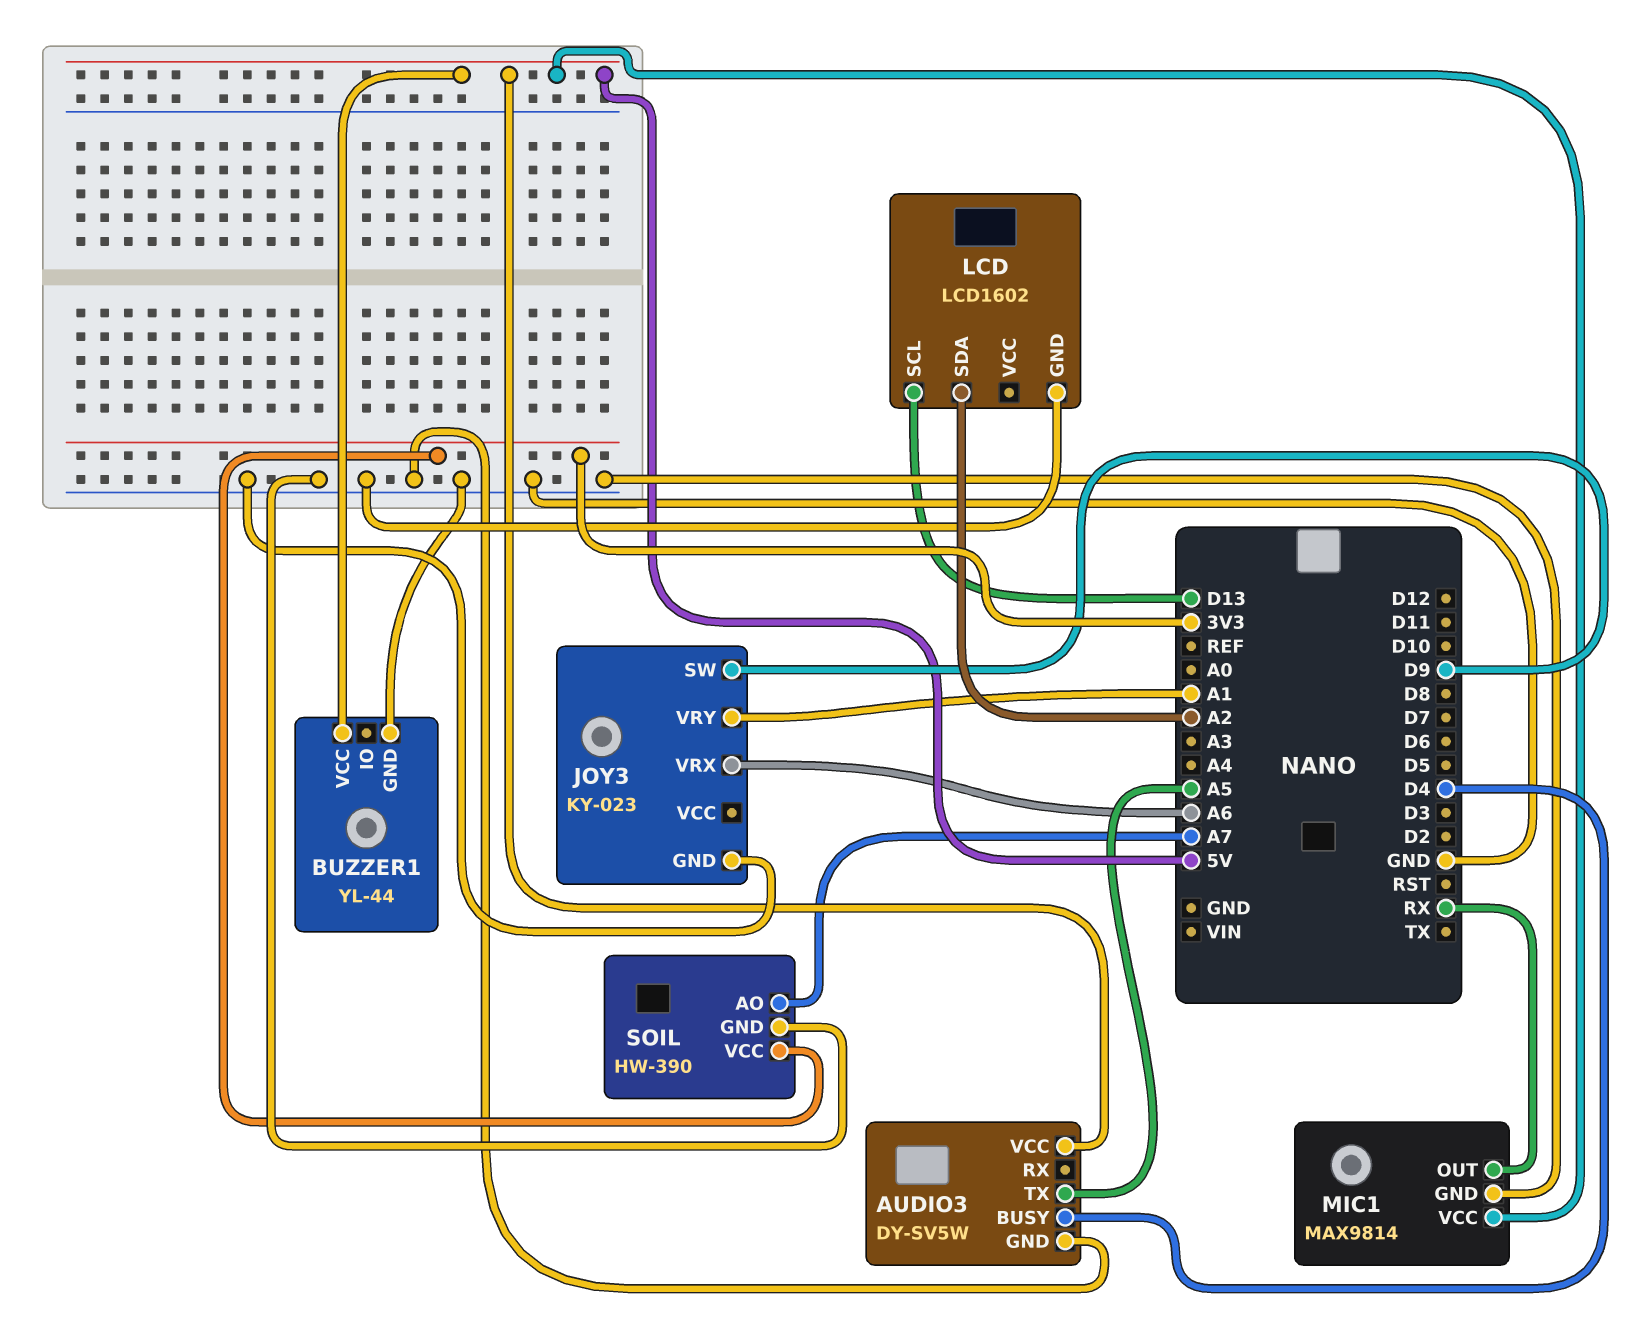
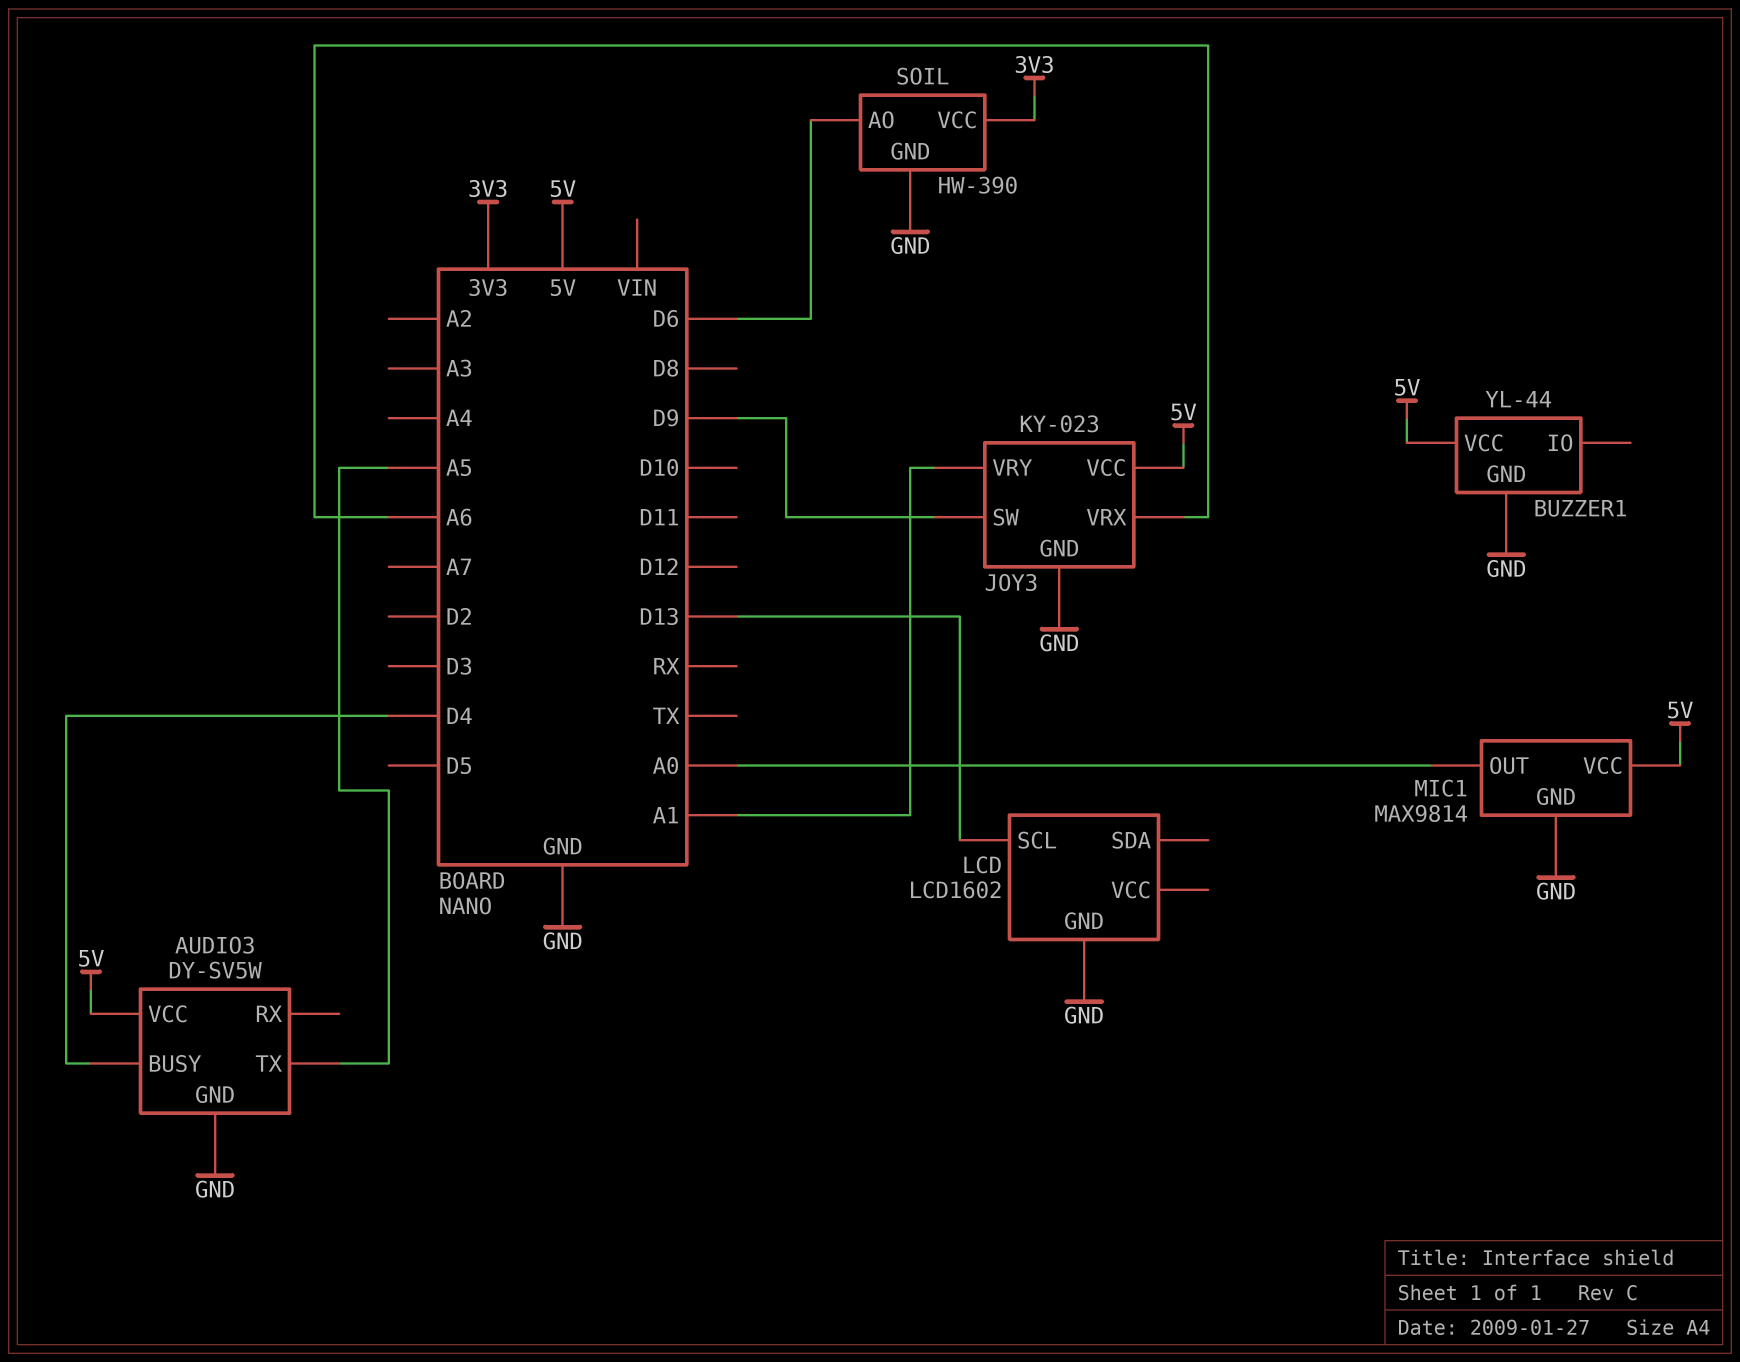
JOY3 pin VCC: none -> 5V
LCD pin SDA: A2 -> none
MIC1 pin OUT: RX -> A0
SOIL pin AO: A7 -> D6

